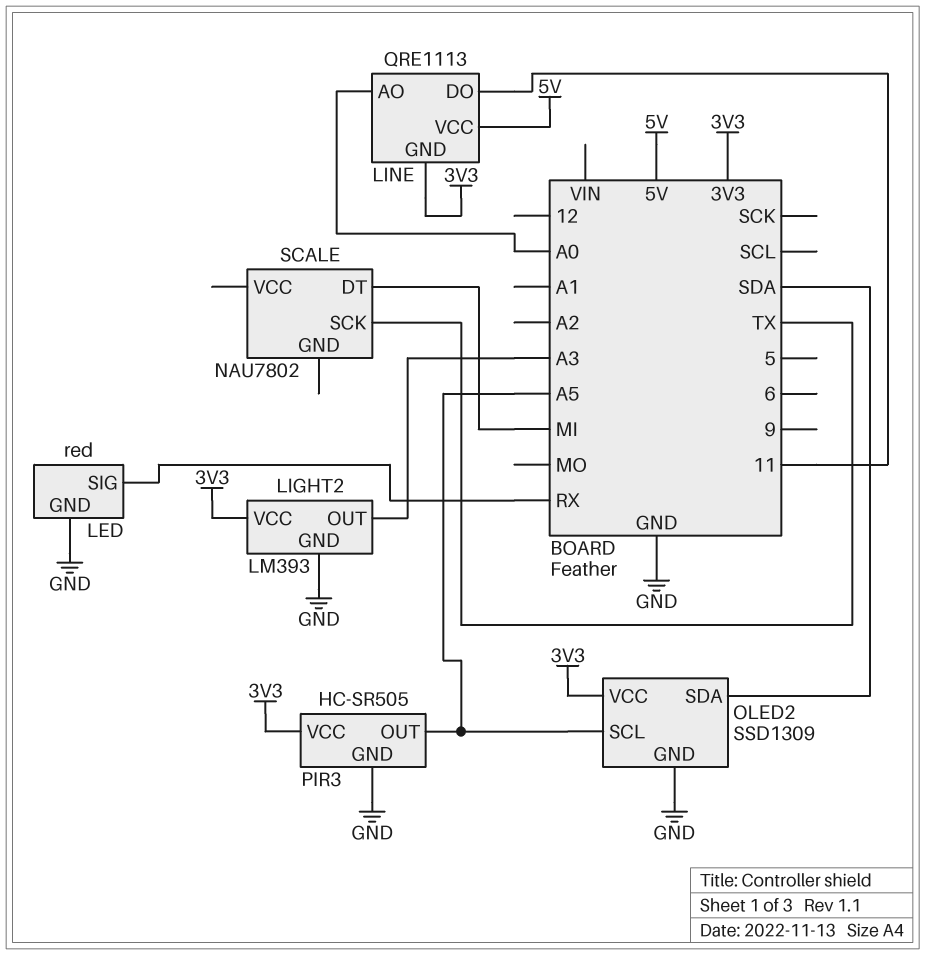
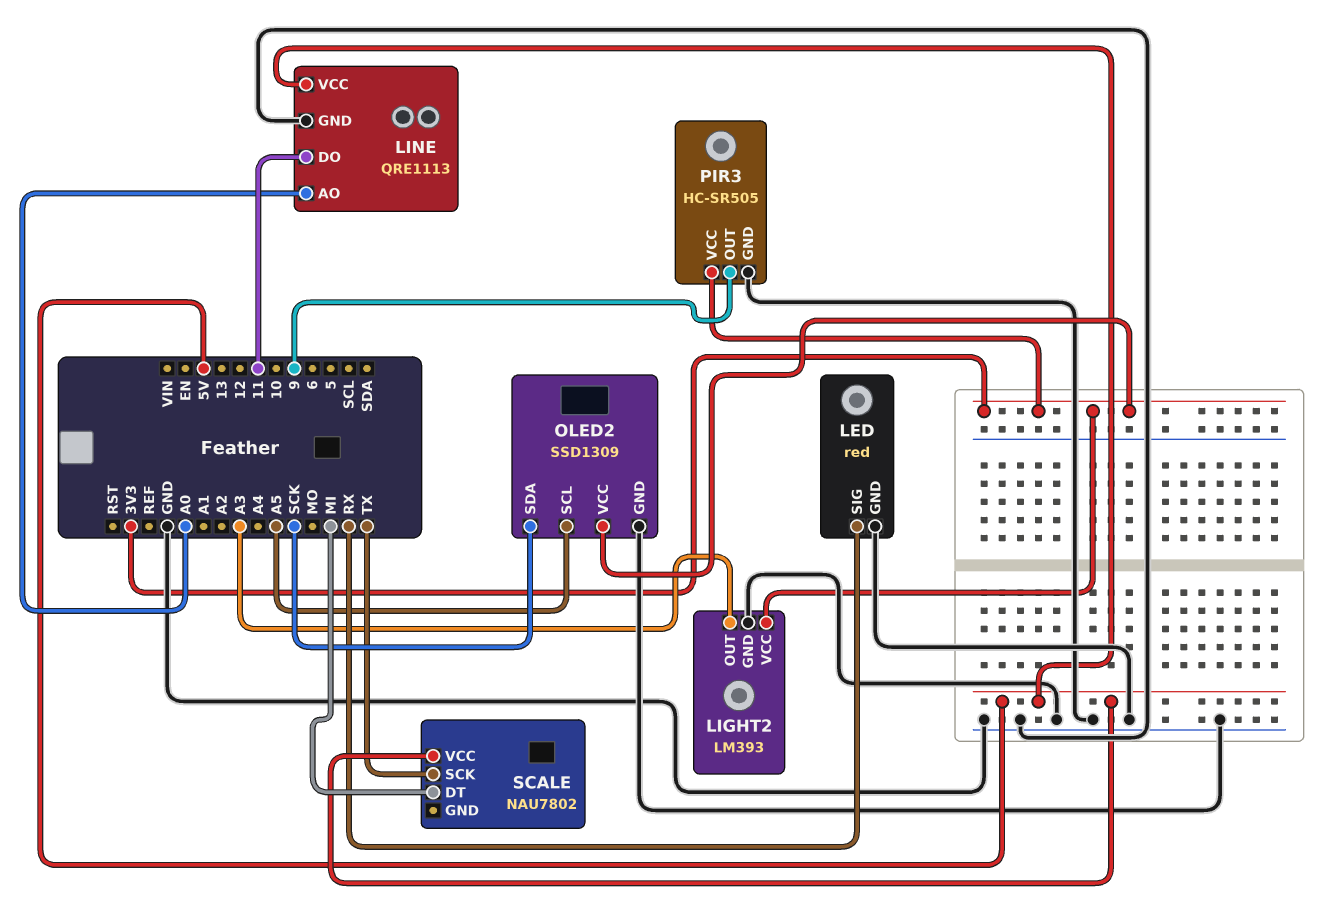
LINE pin GND: 3V3 -> GND
OLED2 pin SDA: SDA -> SCK
PIR3 pin OUT: A5 -> 9
SCALE pin VCC: none -> 5V

